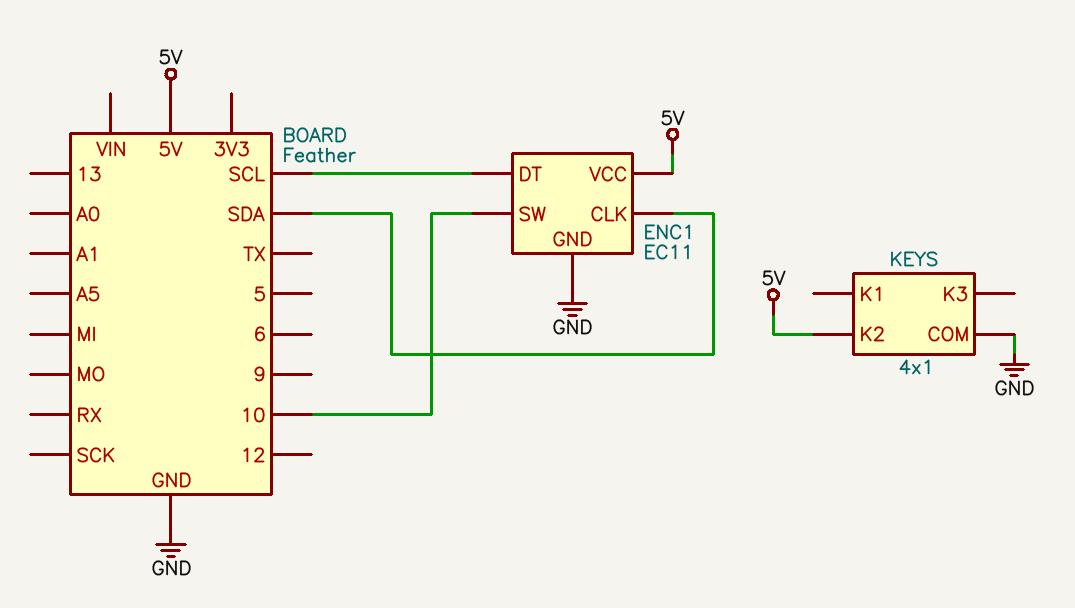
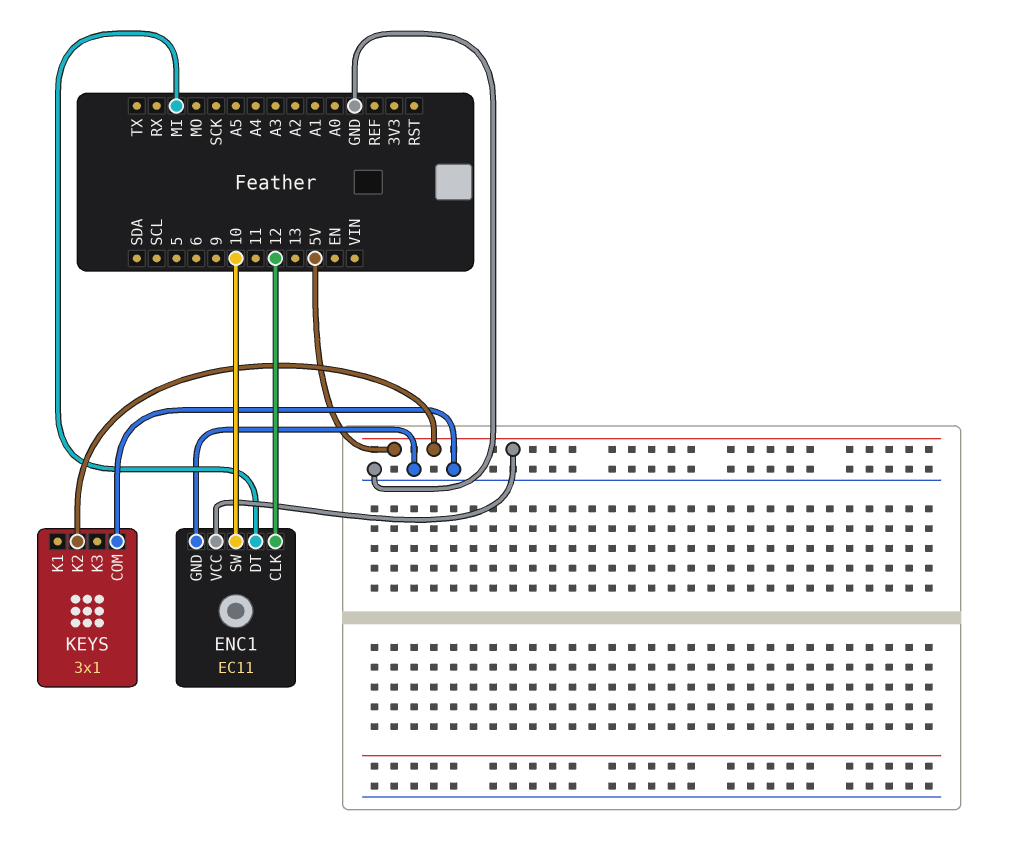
ENC1 pin CLK: SDA -> 12
ENC1 pin DT: SCL -> MI
KEYS: 4x1 -> 3x1

